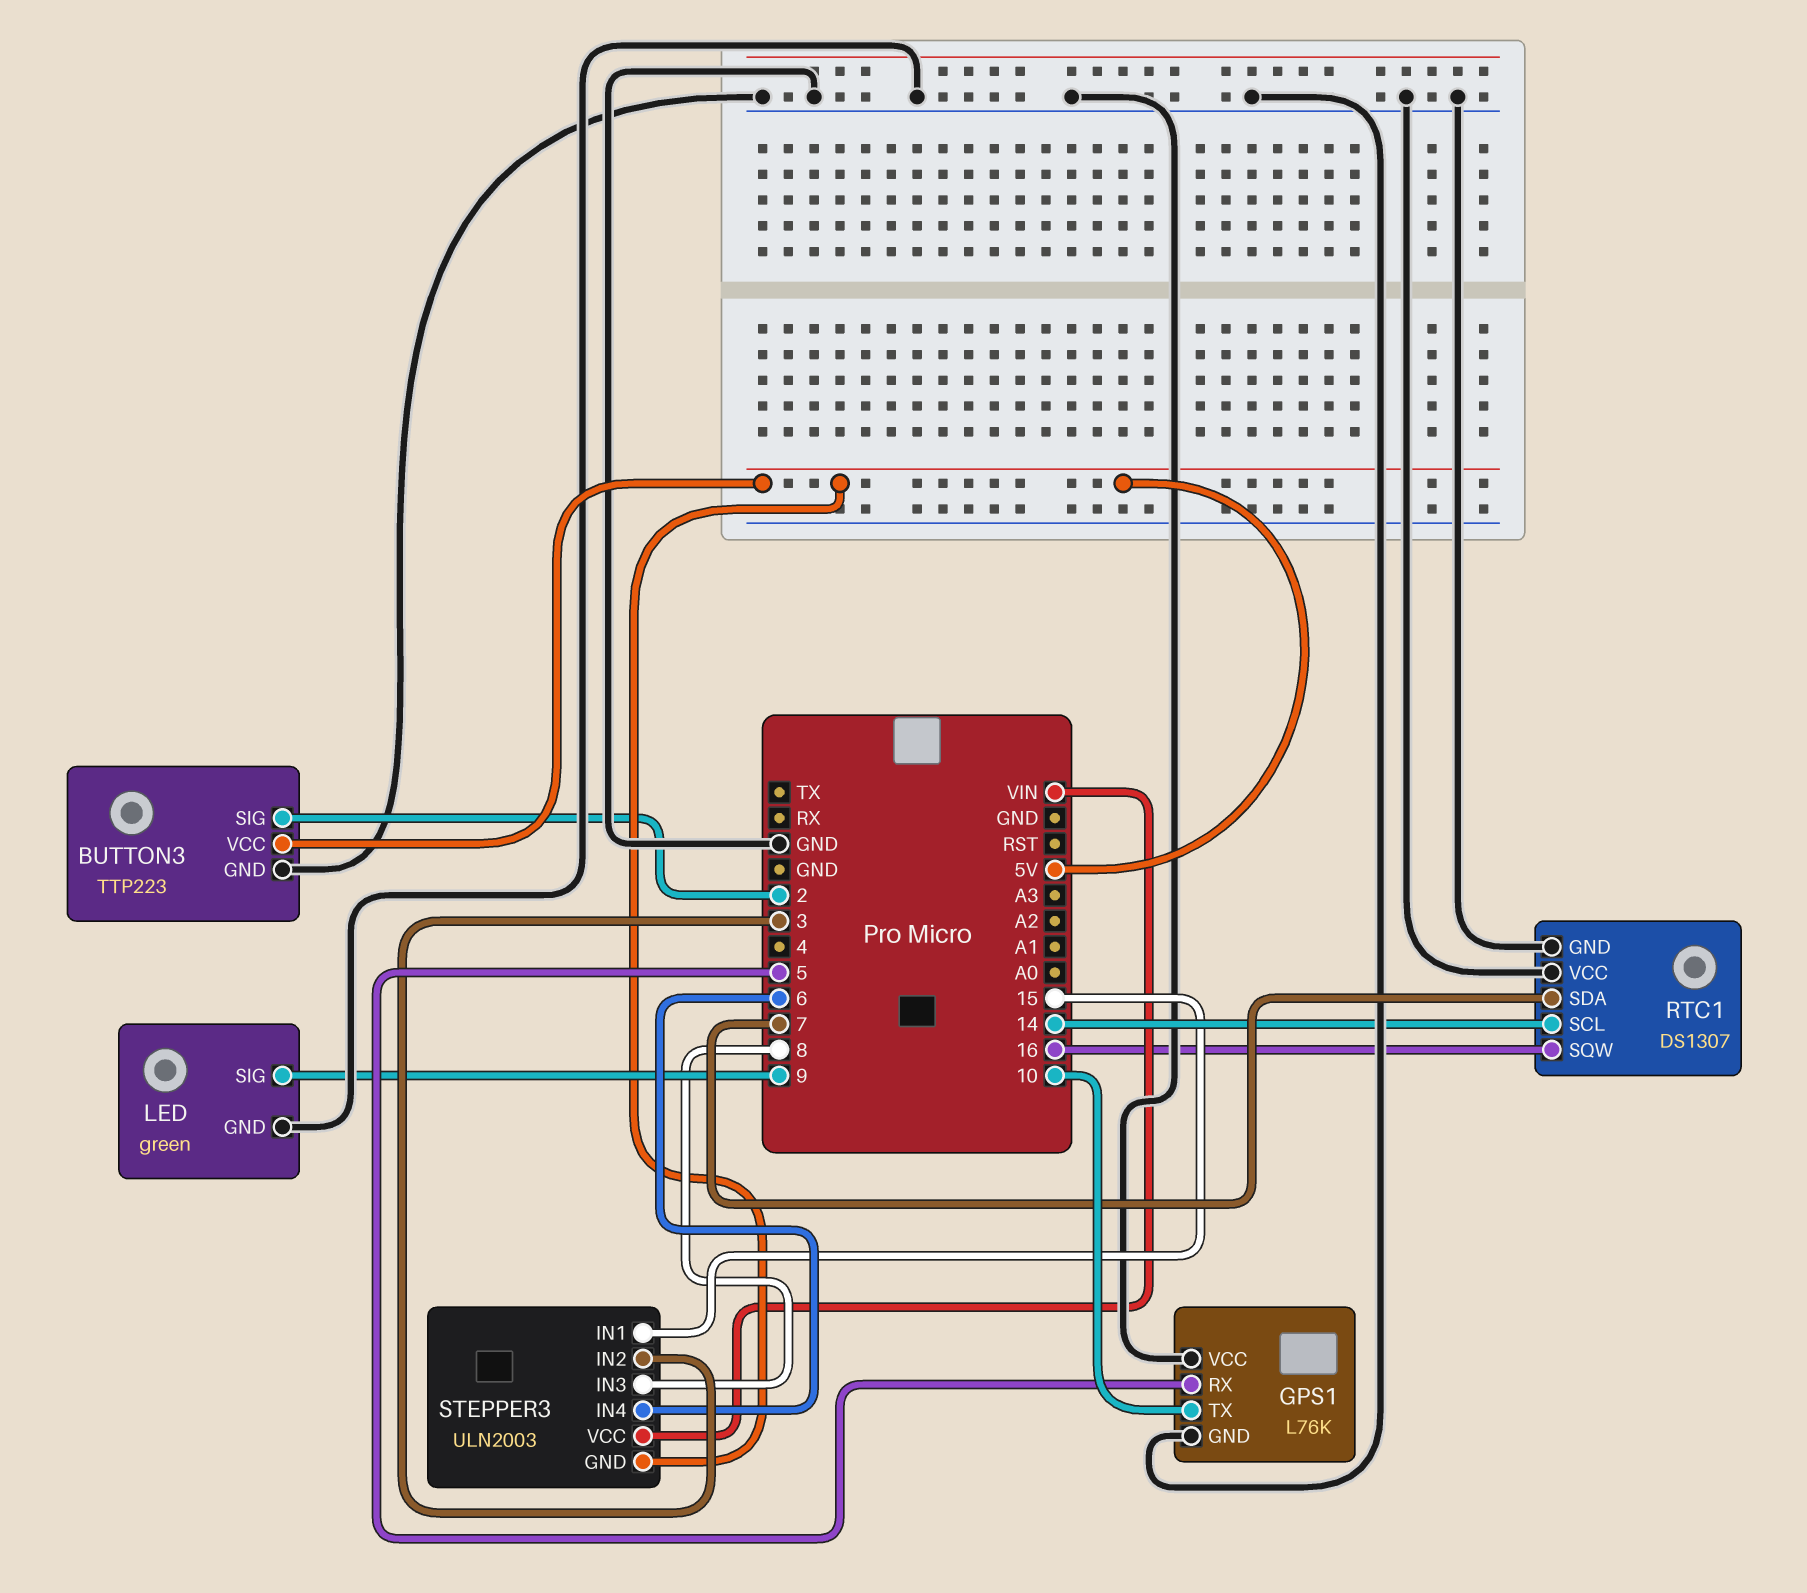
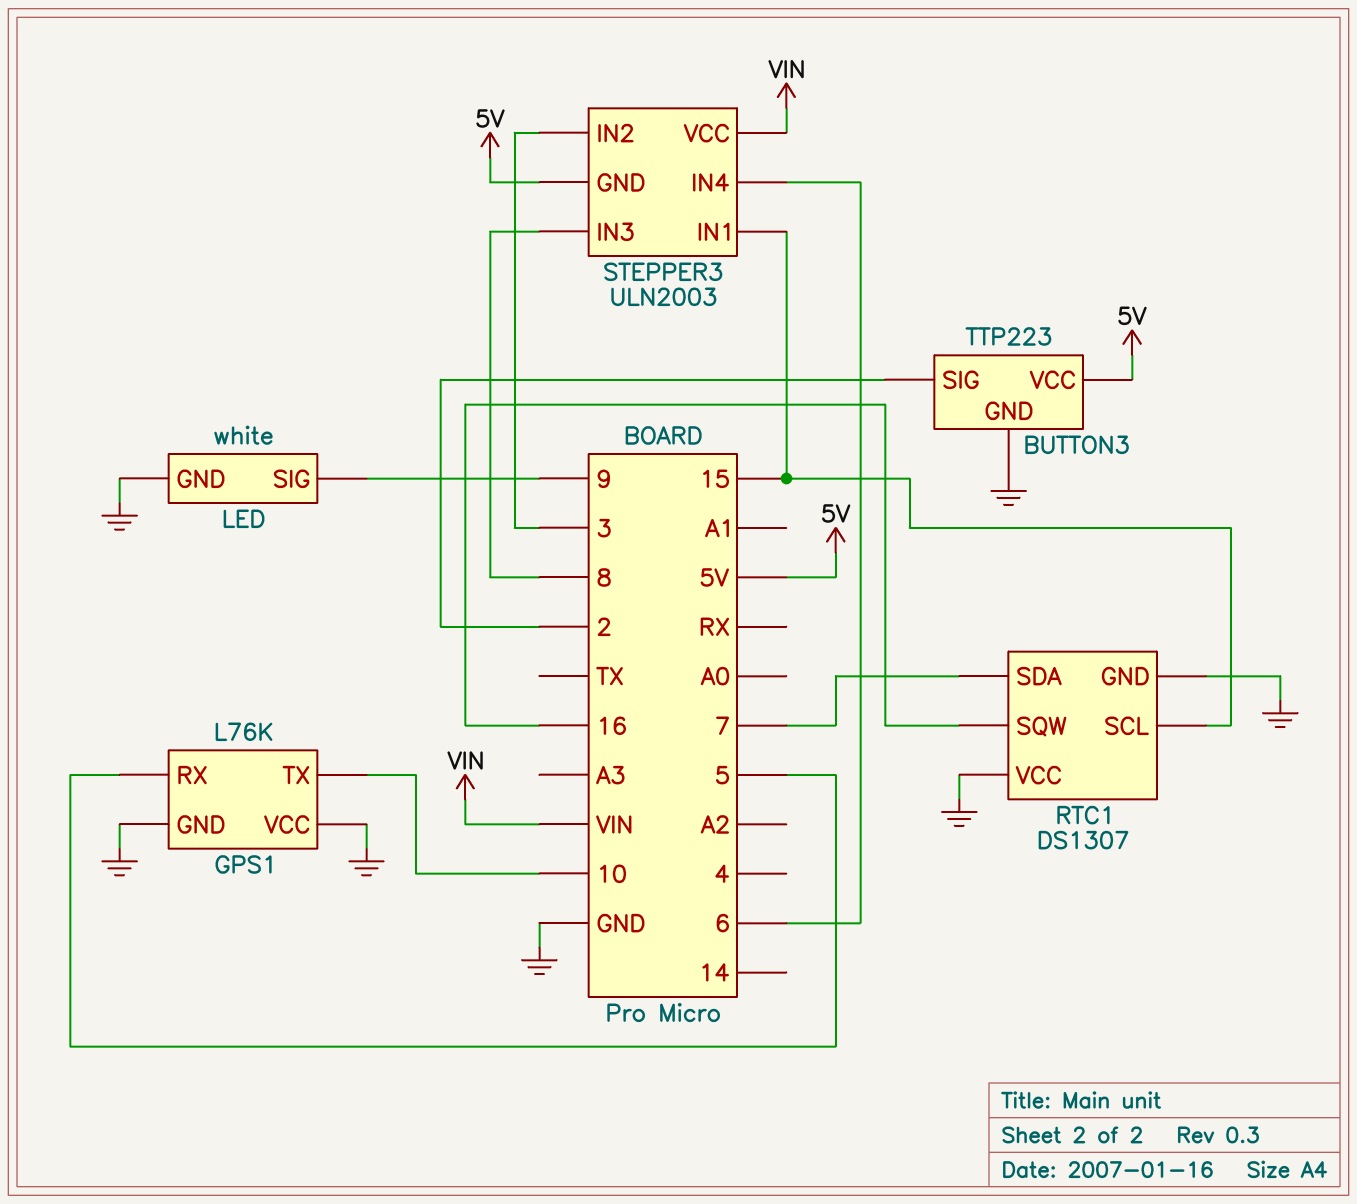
LED: green -> white
RTC1 pin SCL: 14 -> 15

